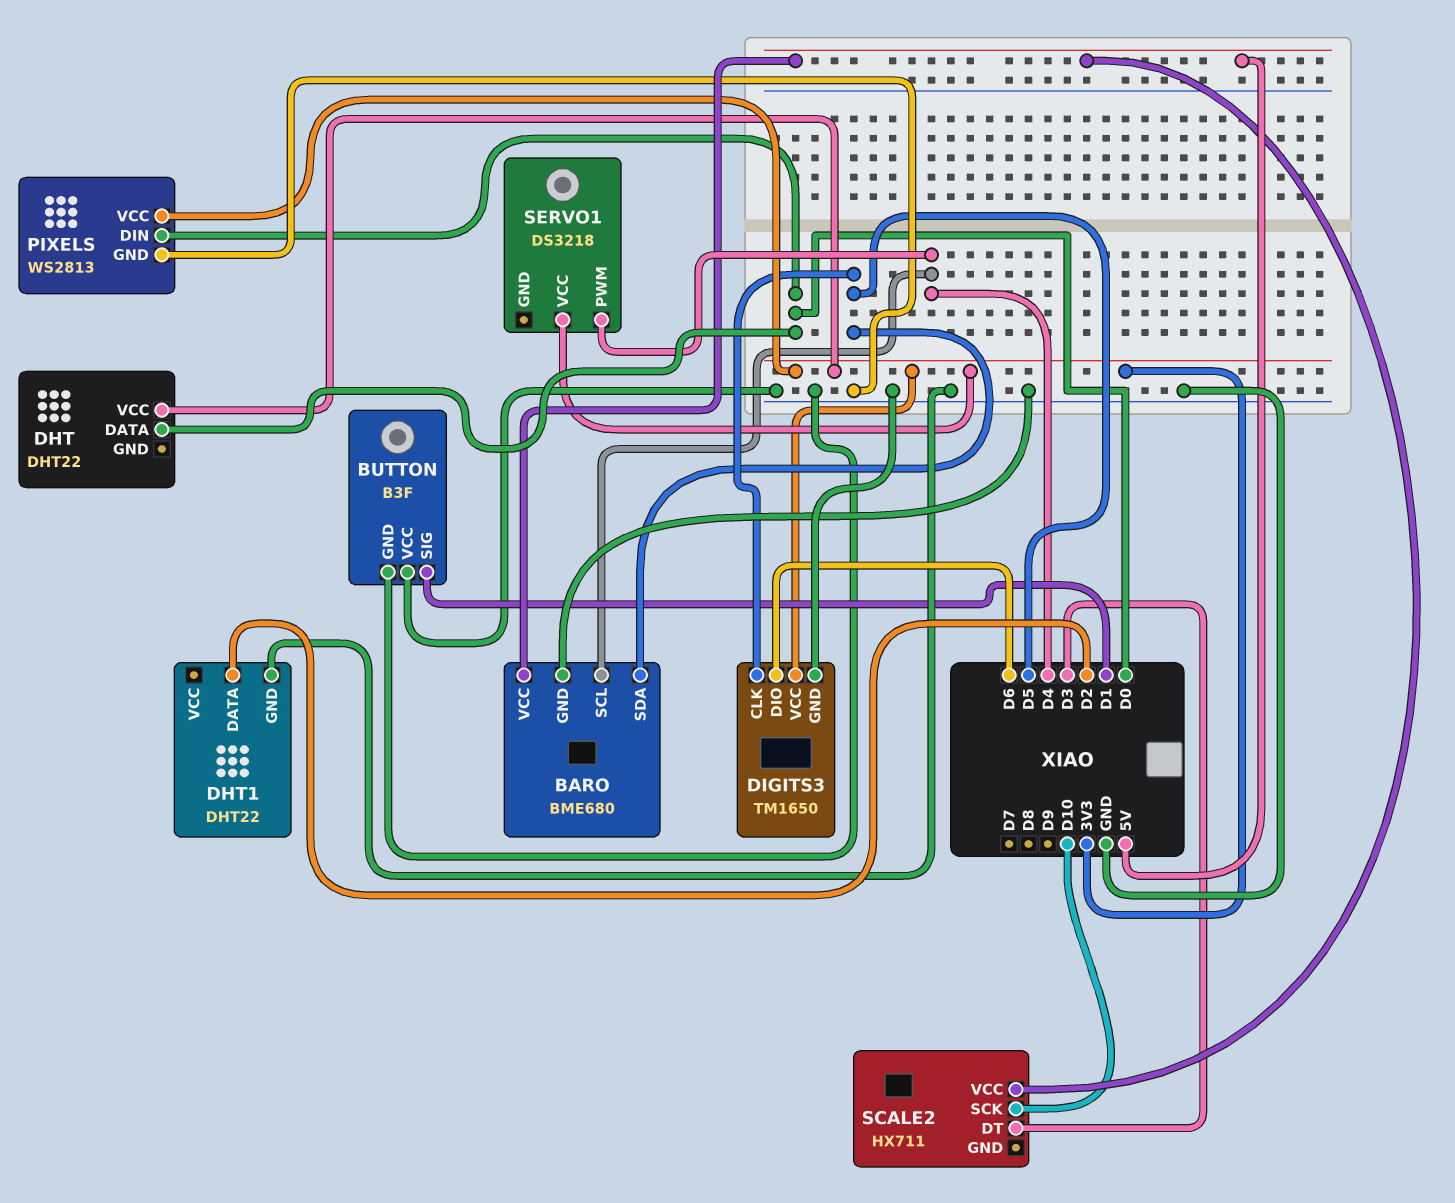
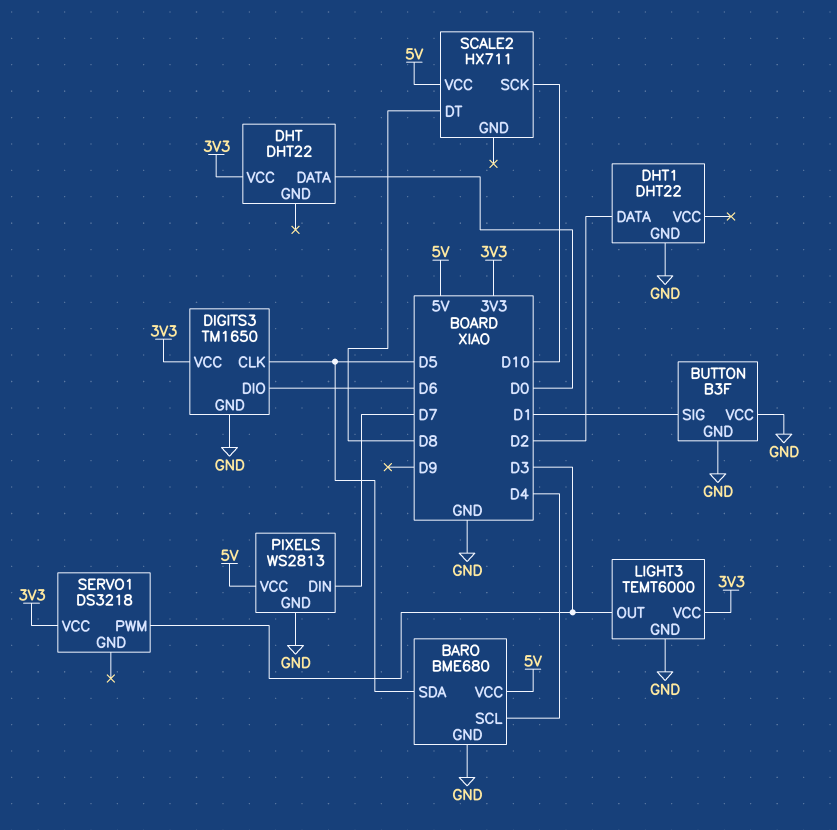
LIGHT3: none -> TEMT6000
LIGHT3 pin GND: none -> GND
LIGHT3 pin OUT: none -> D3
LIGHT3 pin VCC: none -> 3V3
PIXELS pin DIN: D0 -> D7
PIXELS pin VCC: 3V3 -> 5V
SCALE2 pin DT: D3 -> D8
SERVO1 pin PWM: D4 -> D3

